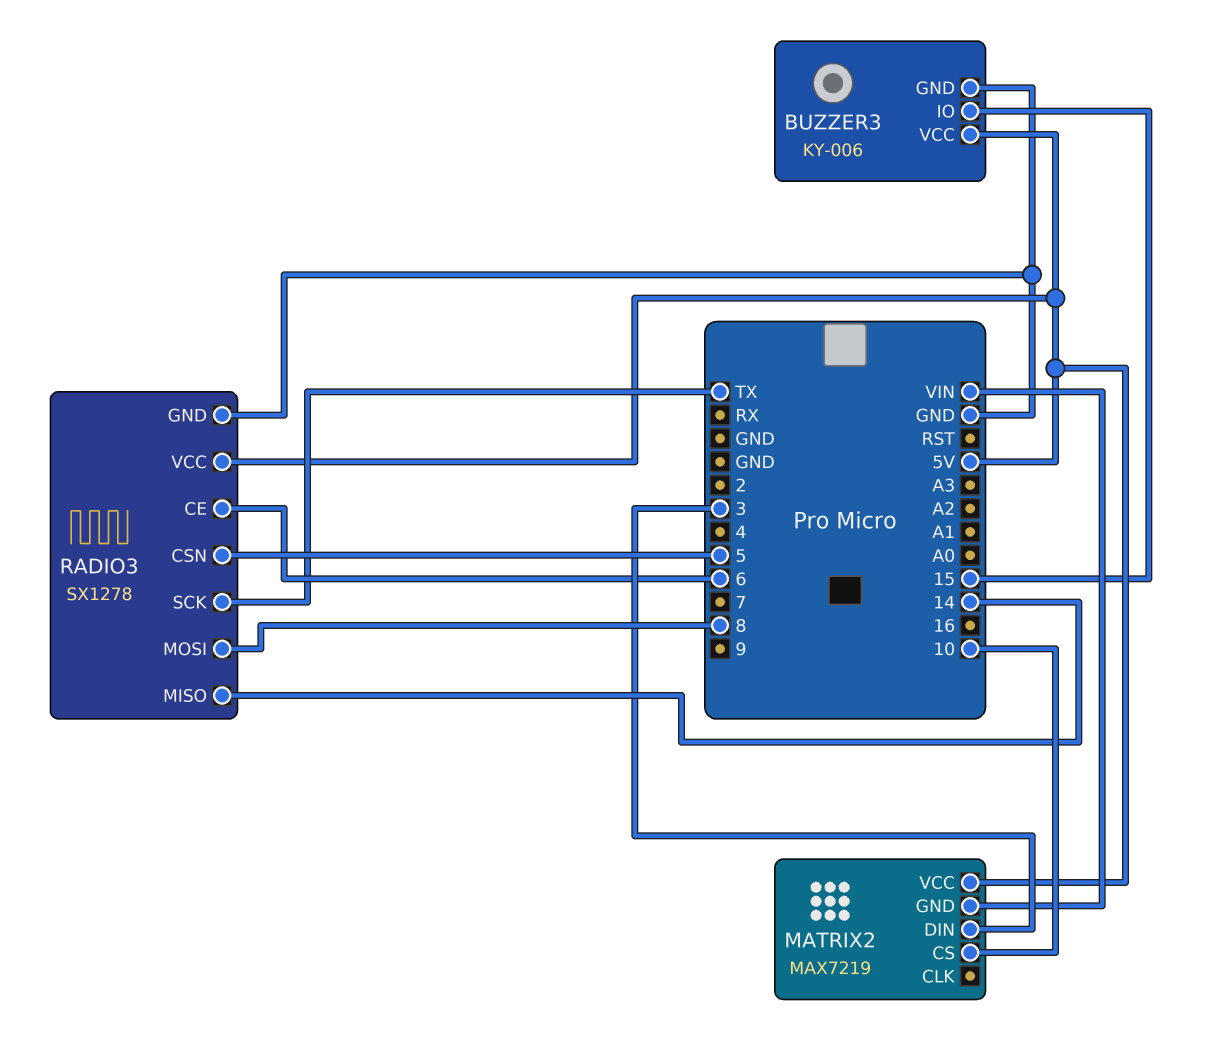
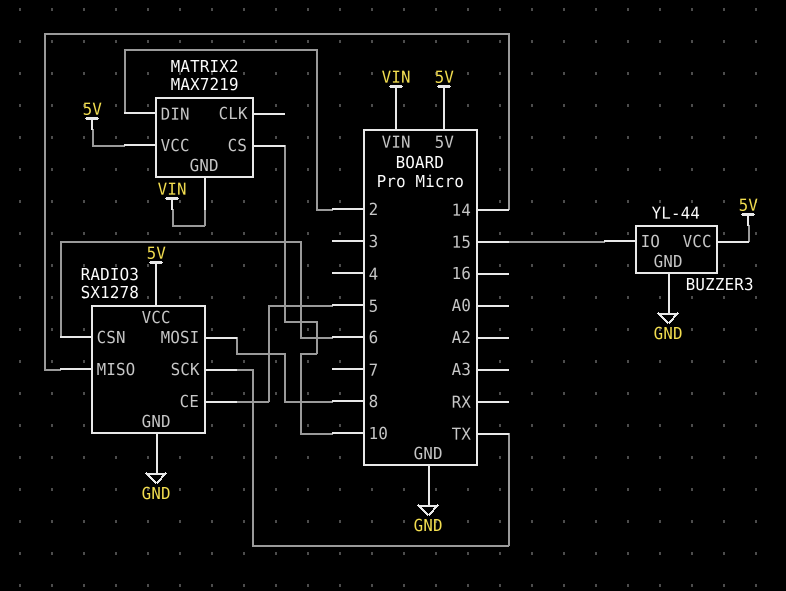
BUZZER3: KY-006 -> YL-44
MATRIX2 pin DIN: 3 -> 2
RADIO3 pin CE: 6 -> 5
RADIO3 pin CSN: 5 -> 6

